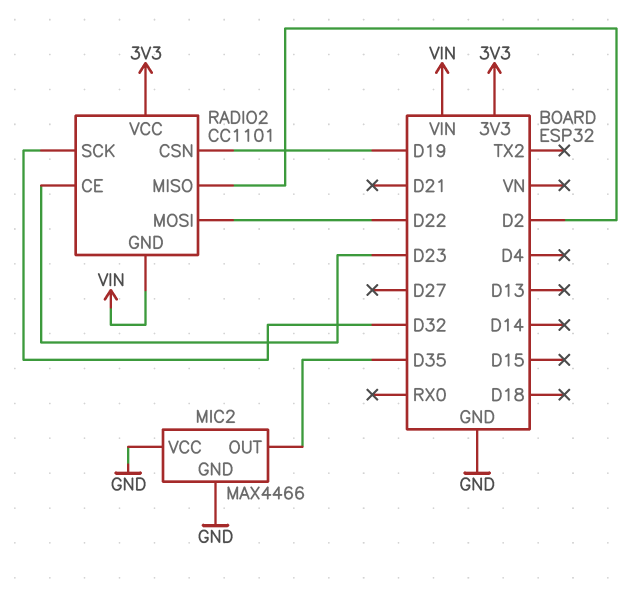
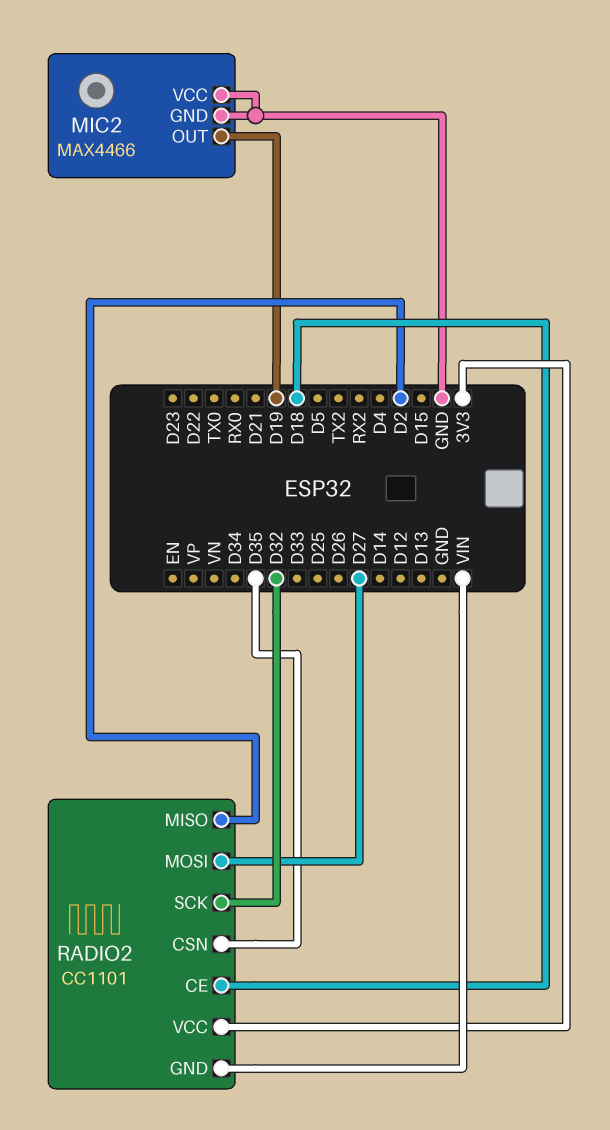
MIC2 pin OUT: D35 -> D19
RADIO2 pin CE: D23 -> D18
RADIO2 pin CSN: D19 -> D35
RADIO2 pin MOSI: D22 -> D27

